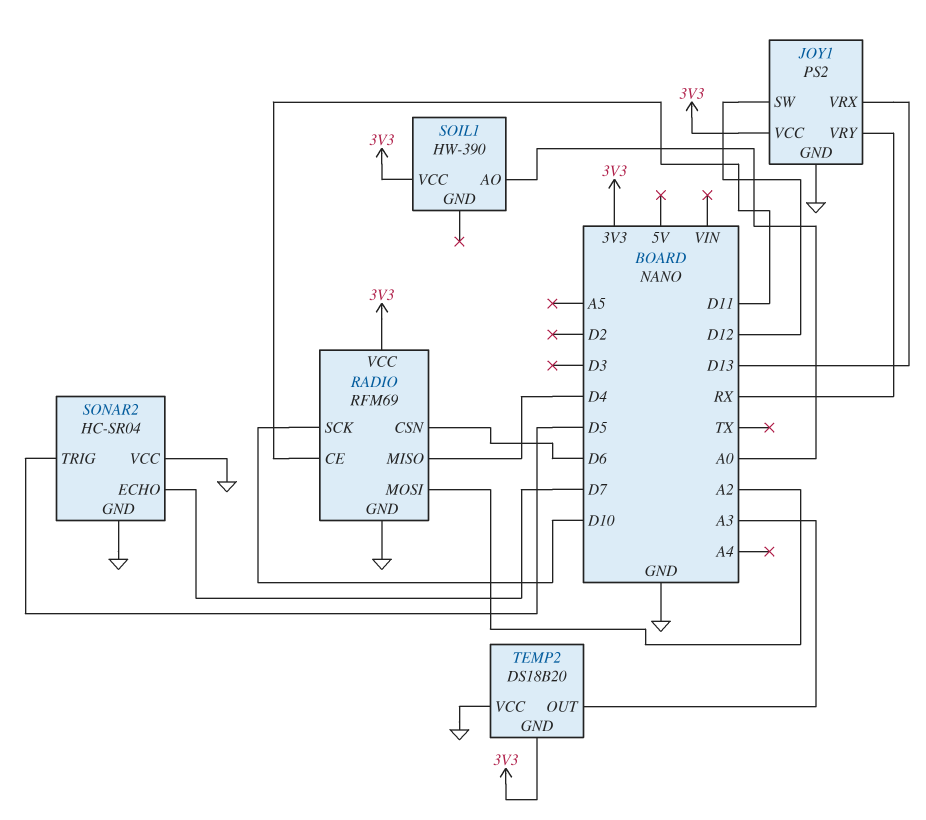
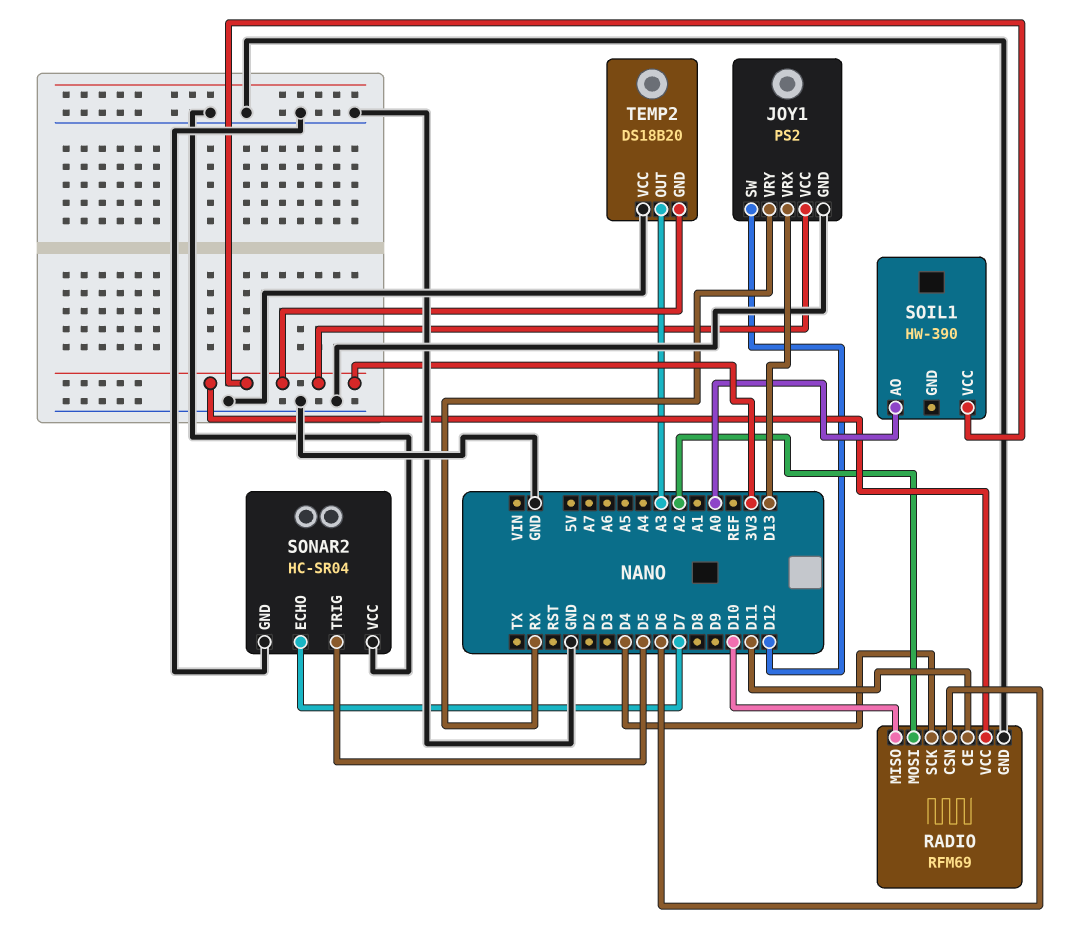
RADIO pin MISO: D4 -> D10
RADIO pin SCK: D10 -> D4

